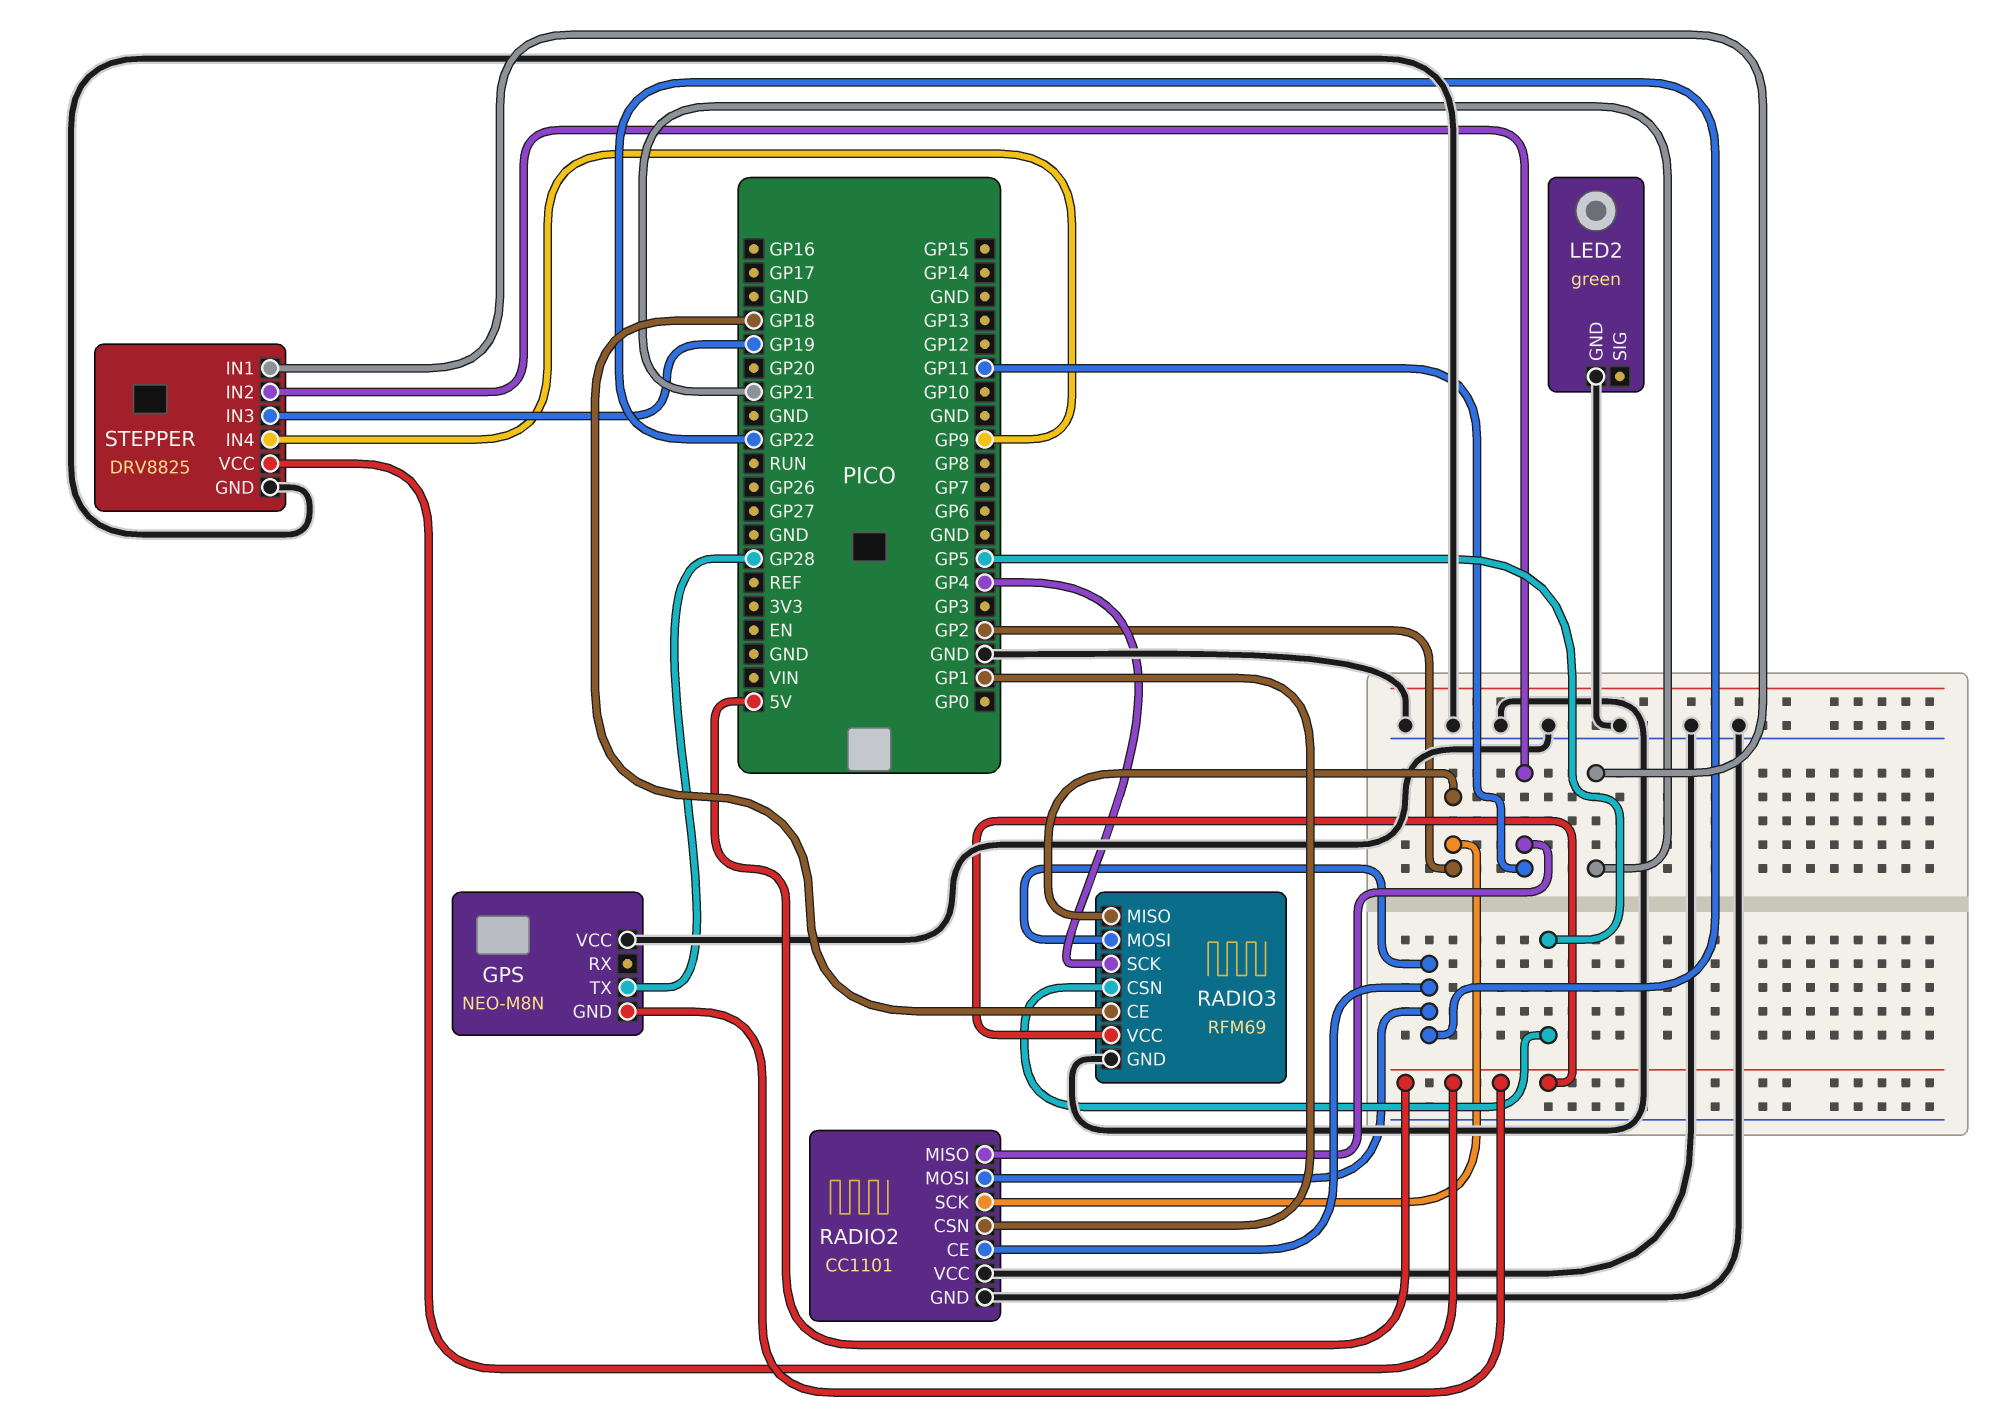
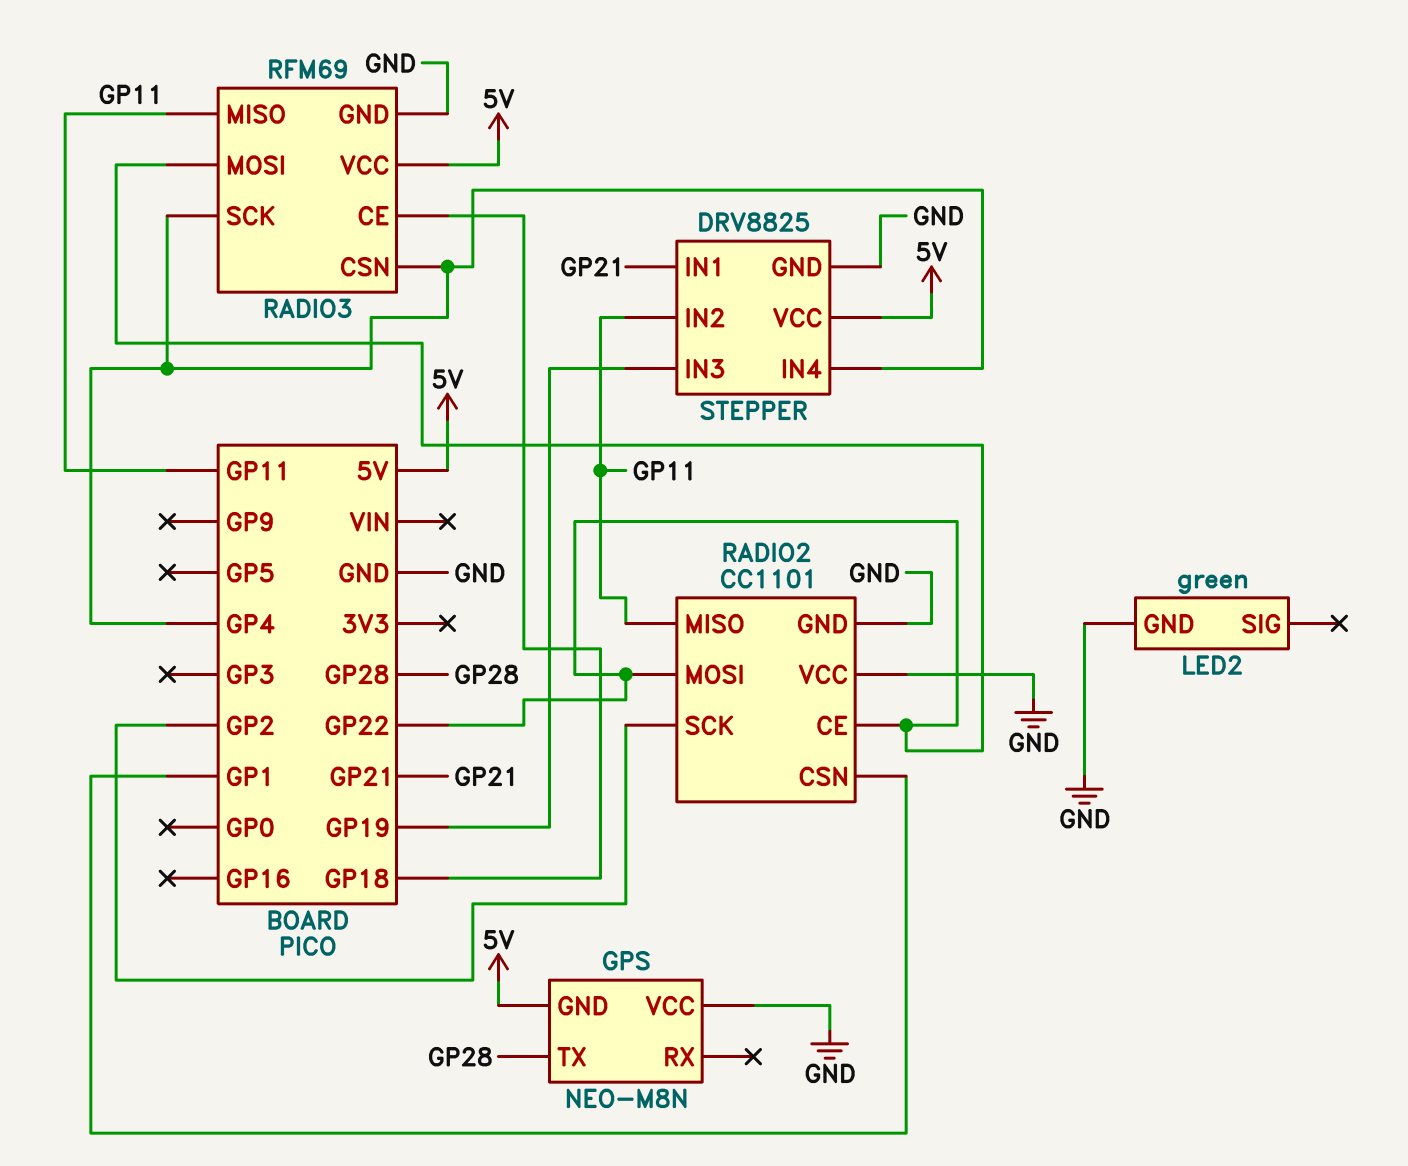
RADIO3 pin CSN: GP5 -> GP4
RADIO3 pin MISO: GP2 -> GP11
STEPPER pin IN4: GP9 -> GP4

